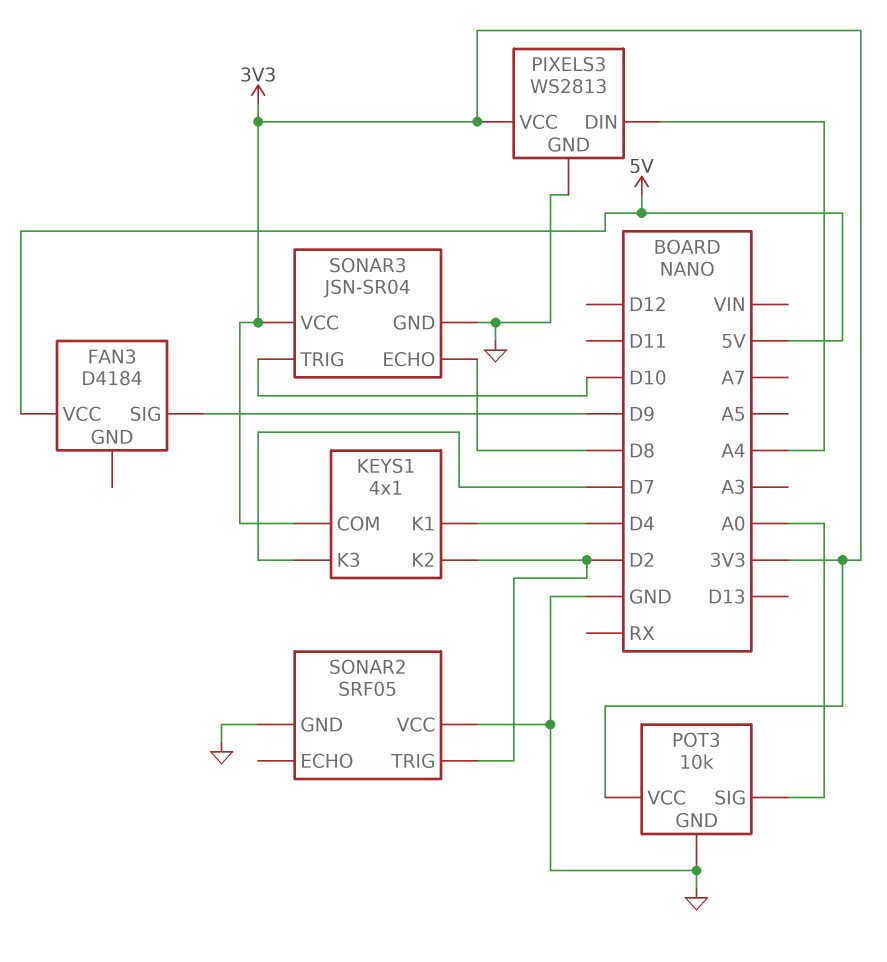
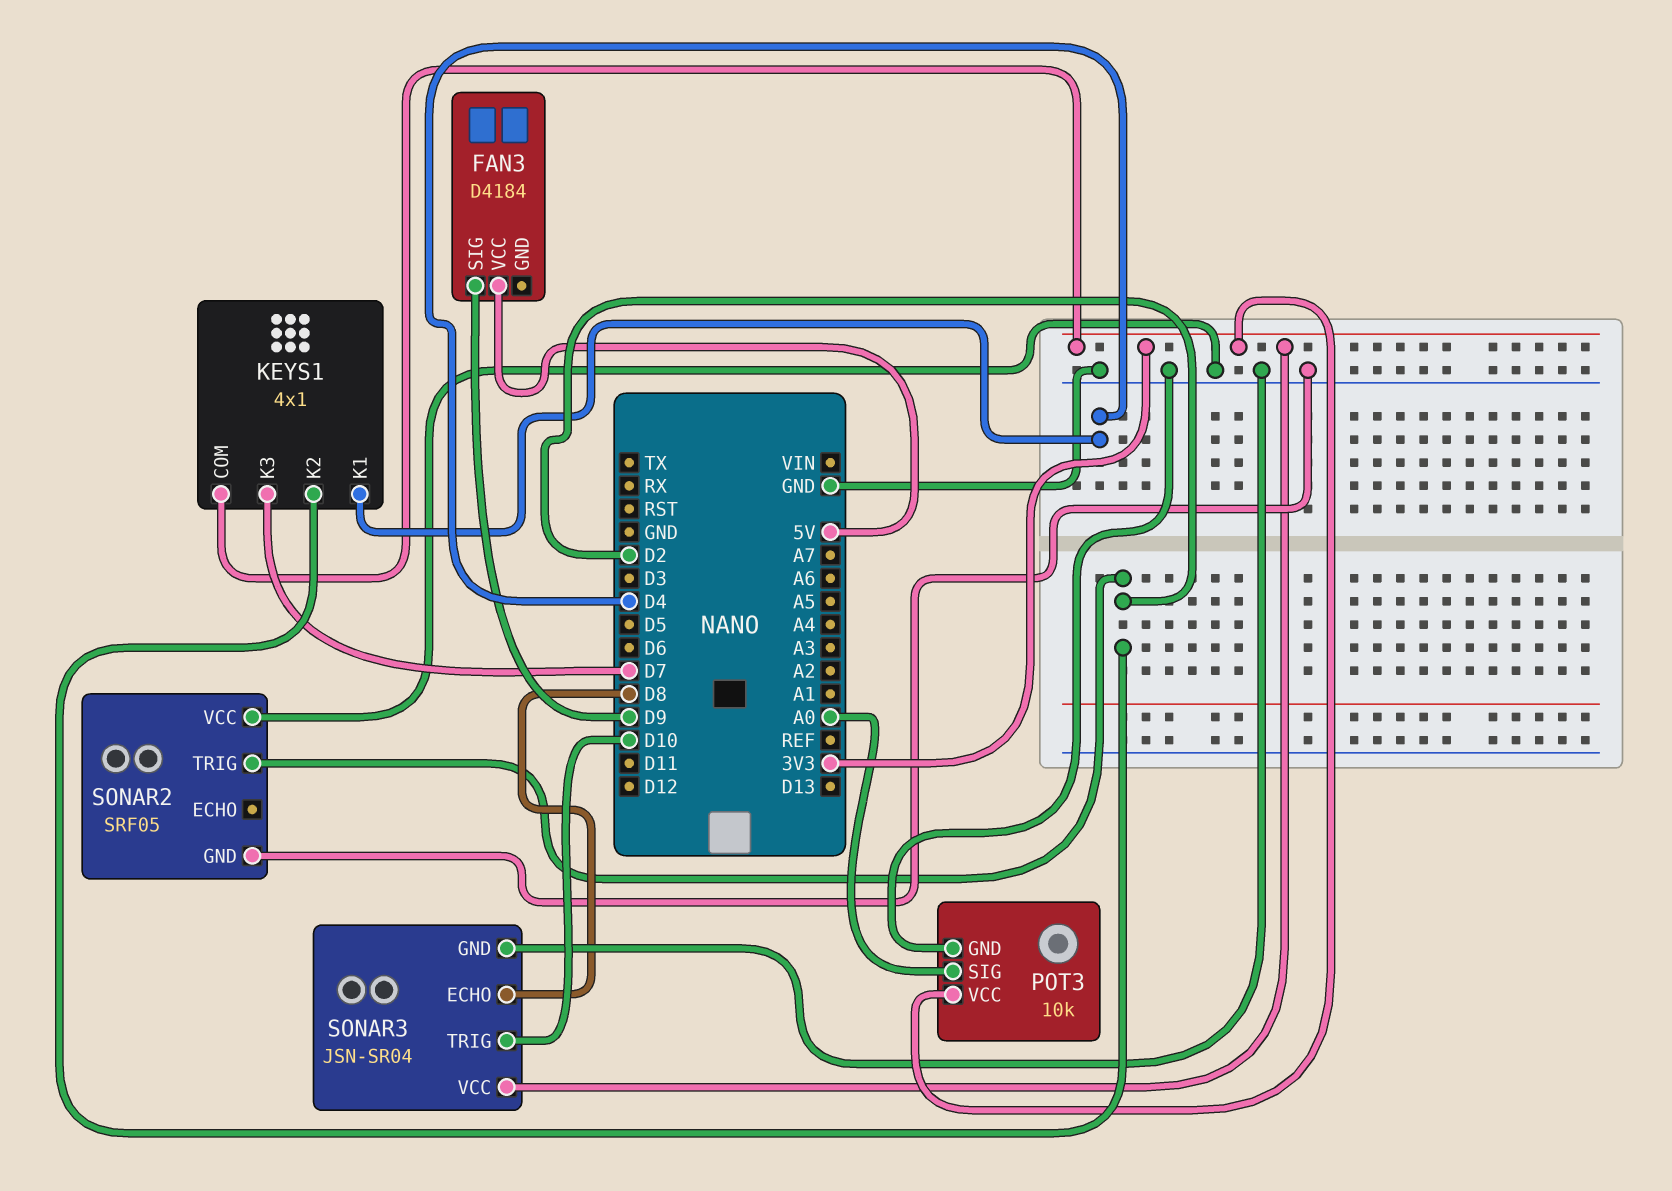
PIXELS3: WS2813 -> none
PIXELS3 pin DIN: A4 -> none
PIXELS3 pin GND: GND -> none
PIXELS3 pin VCC: 3V3 -> none

